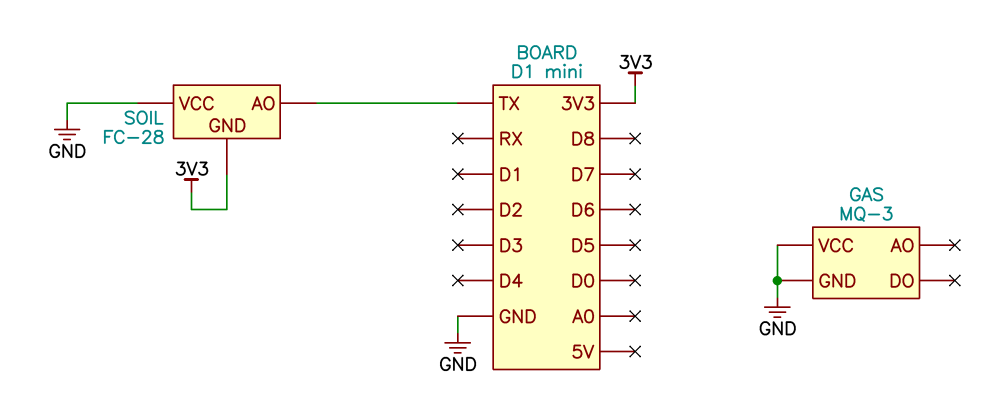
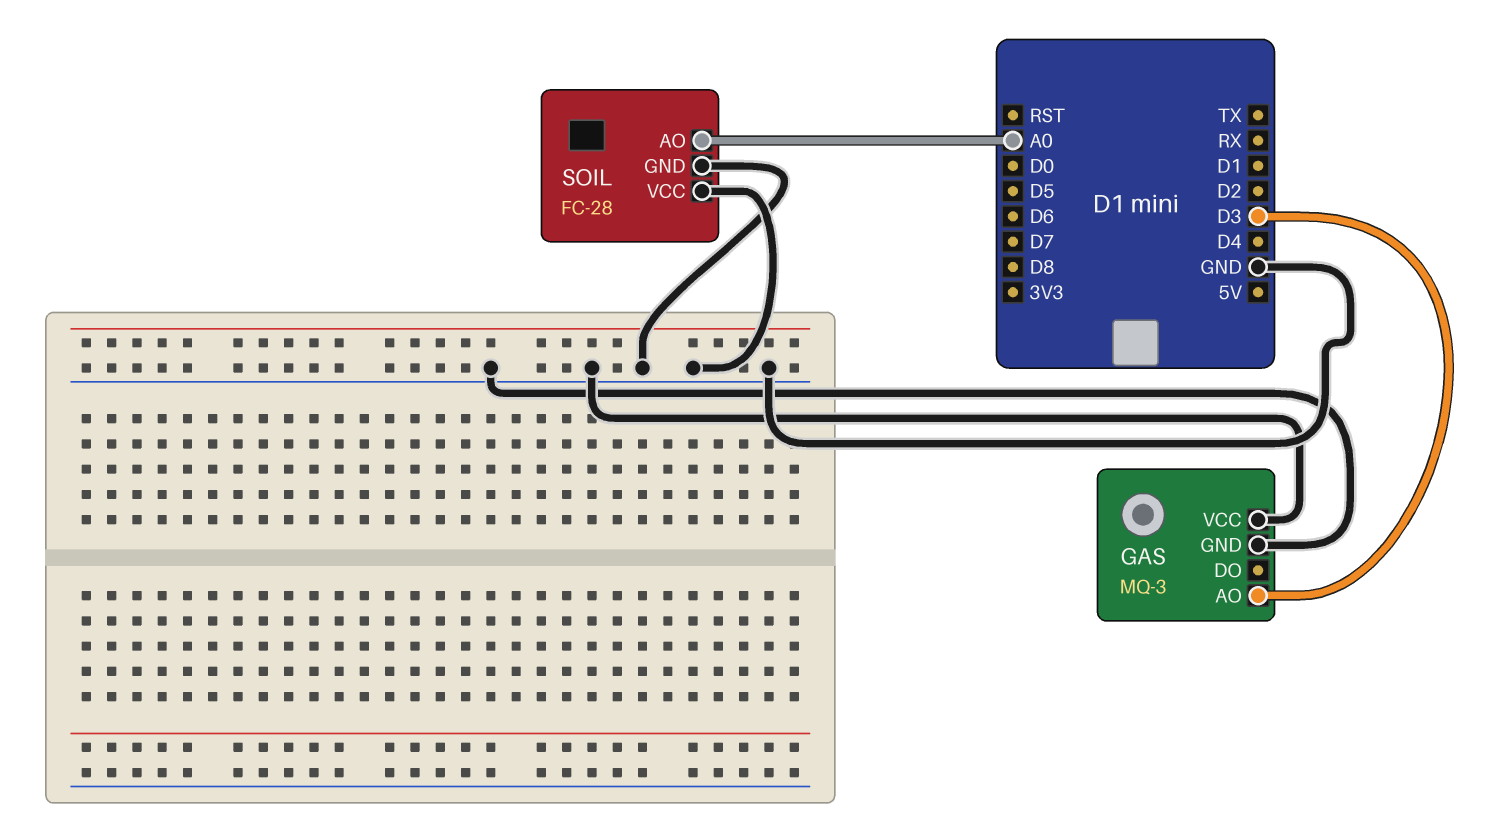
GAS pin AO: none -> D3
SOIL pin AO: TX -> A0
SOIL pin GND: 3V3 -> GND

